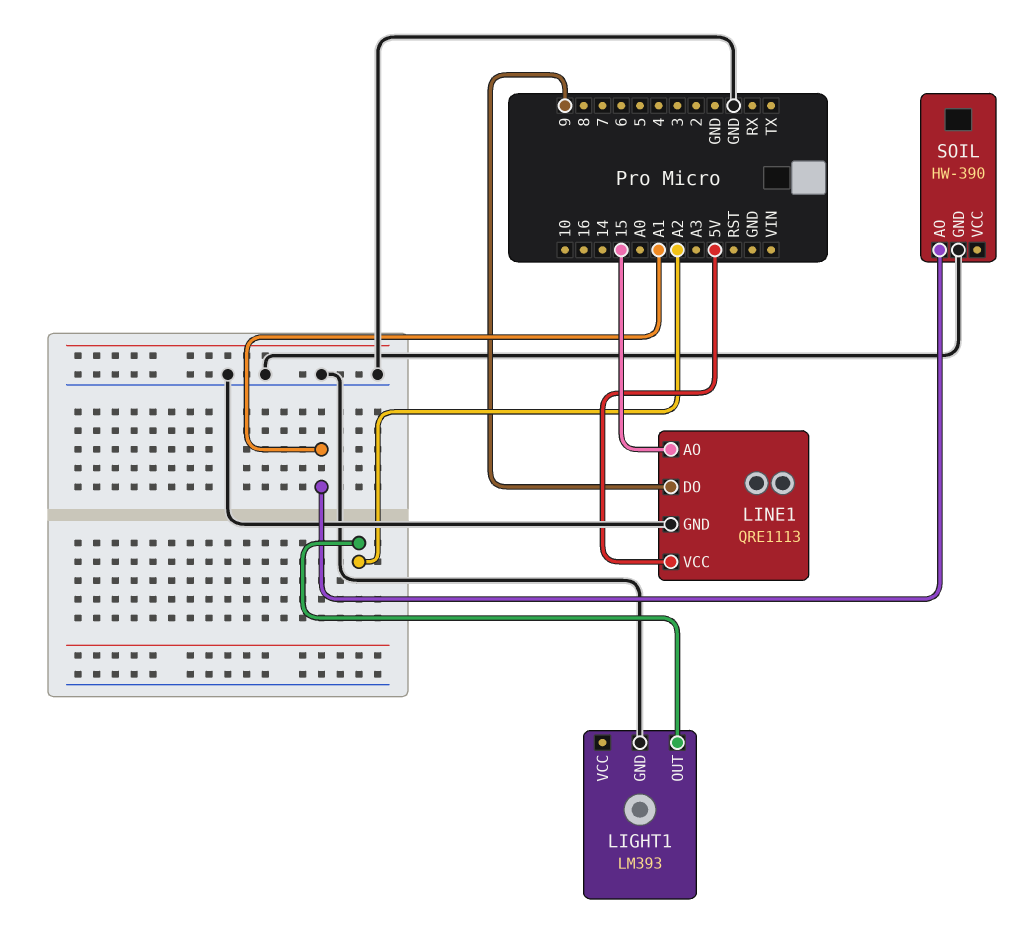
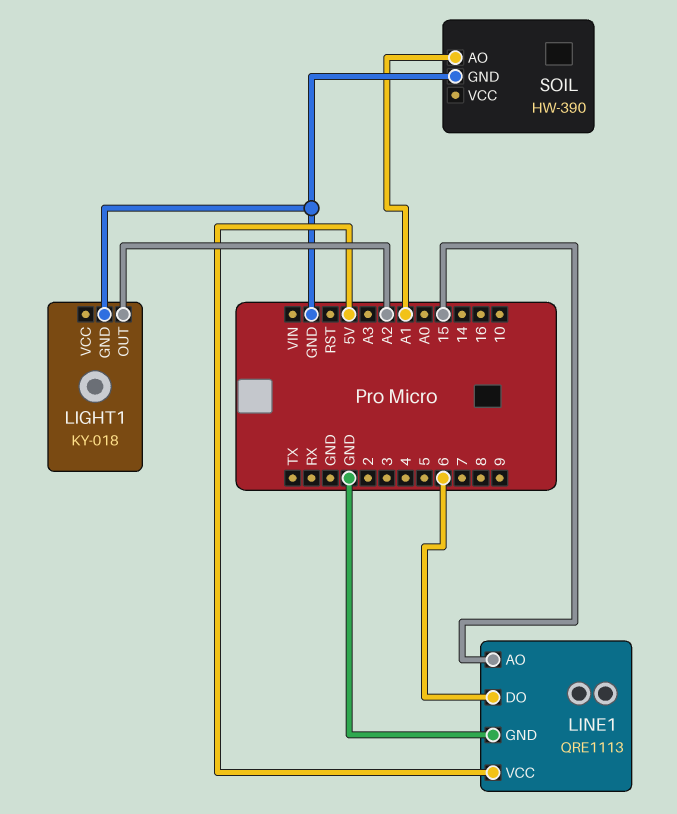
LIGHT1: LM393 -> KY-018
LINE1 pin DO: 9 -> 6

